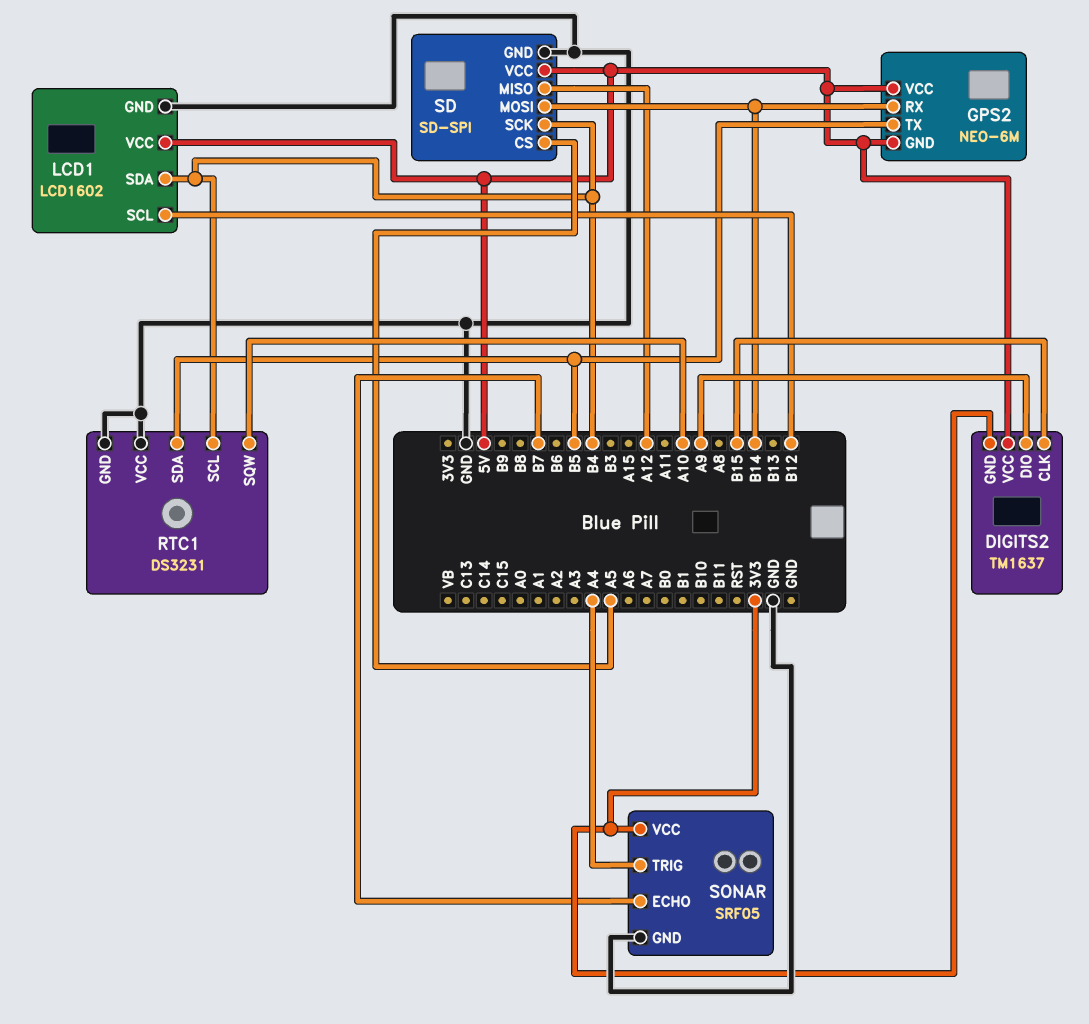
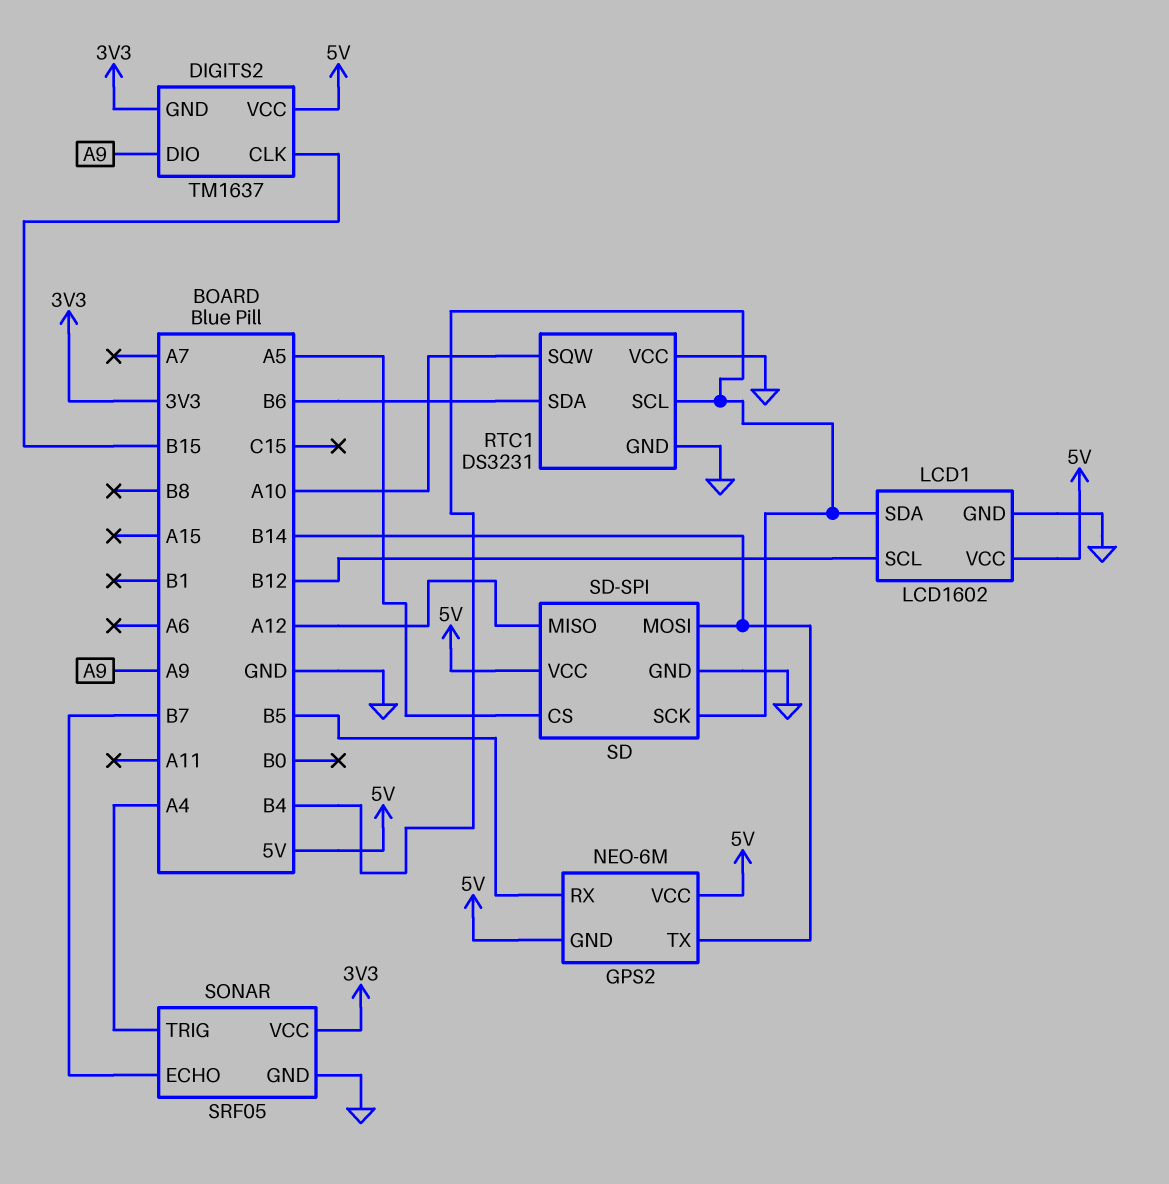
GPS2 pin RX: B14 -> B5
GPS2 pin TX: B5 -> B14
RTC1 pin SDA: B5 -> B6

